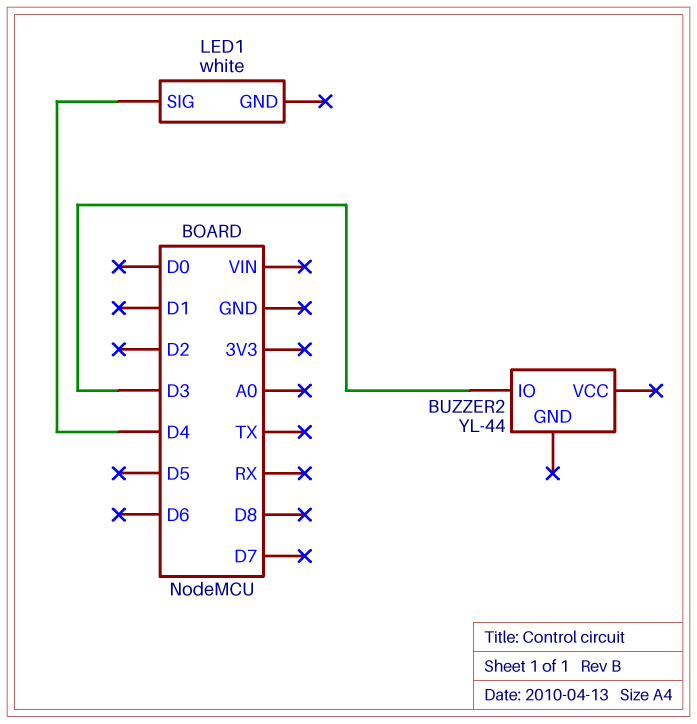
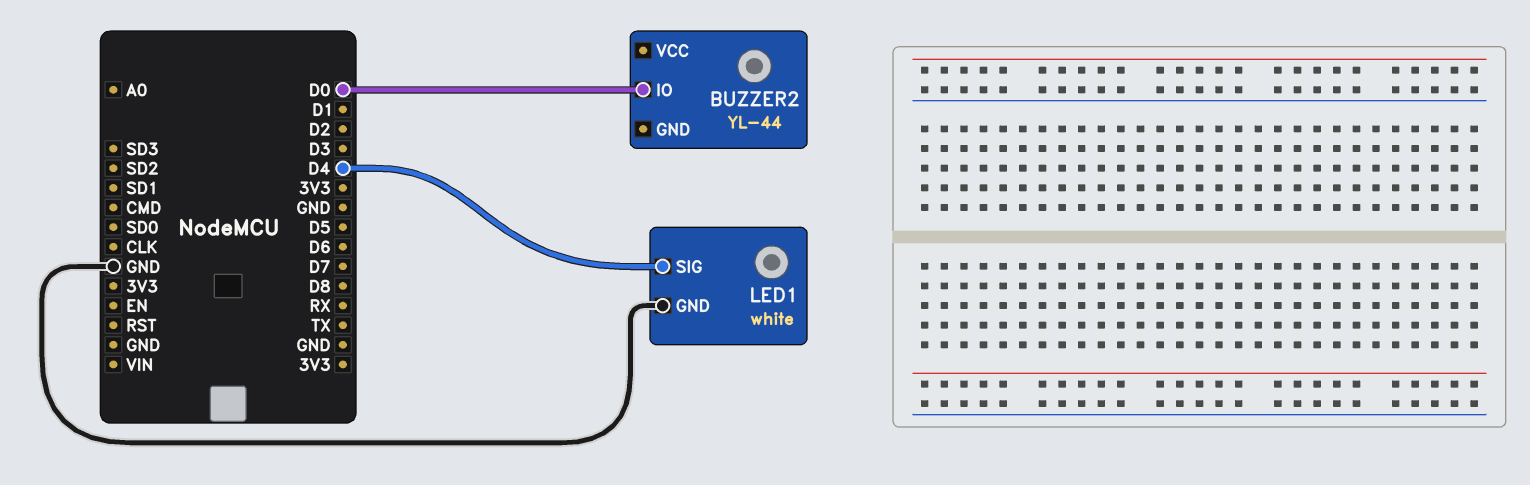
BUZZER2 pin IO: D3 -> D0
LED1 pin GND: none -> GND

